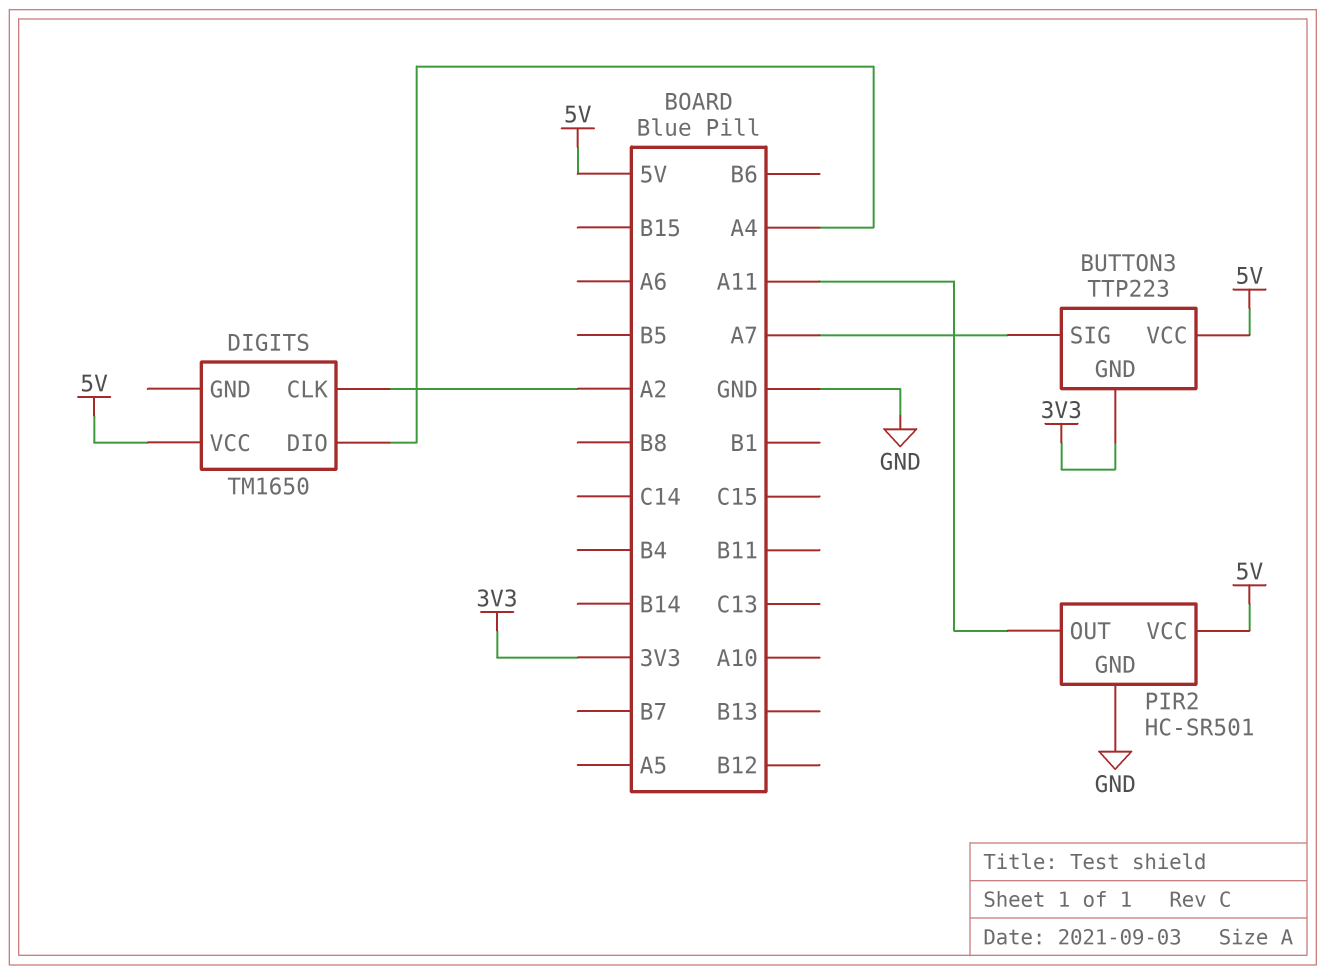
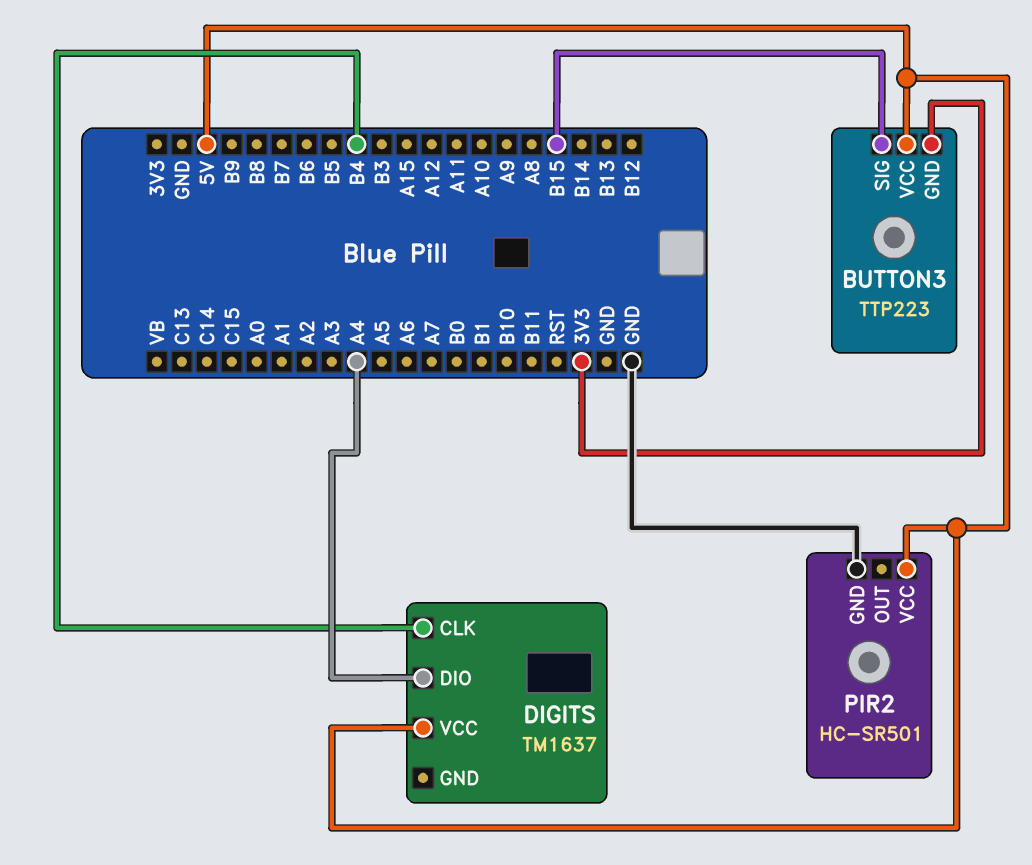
BUTTON3 pin SIG: A7 -> B15
DIGITS: TM1650 -> TM1637
DIGITS pin CLK: A2 -> B4
PIR2 pin OUT: A11 -> none

